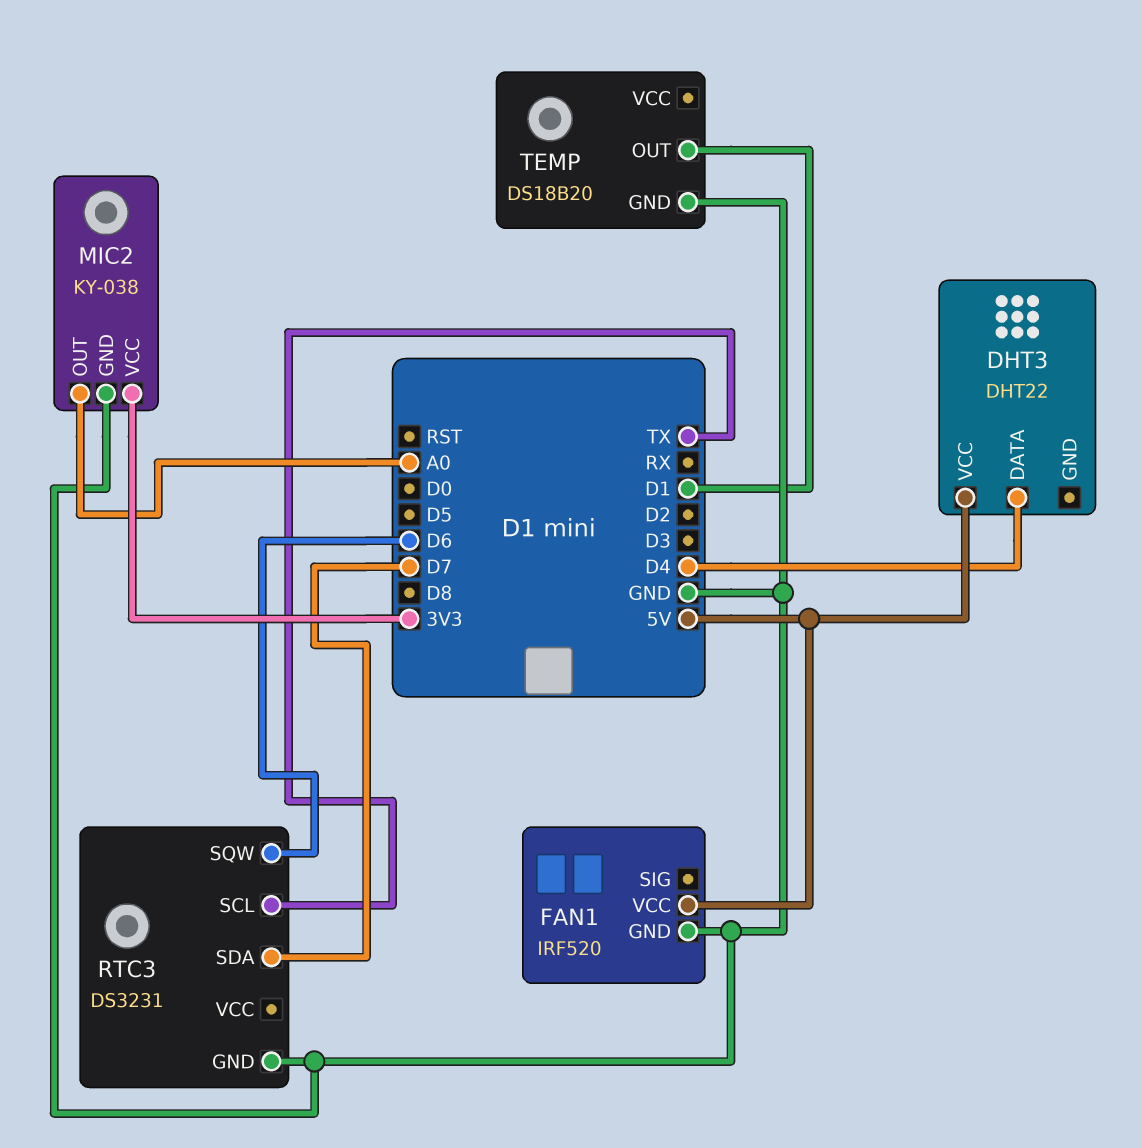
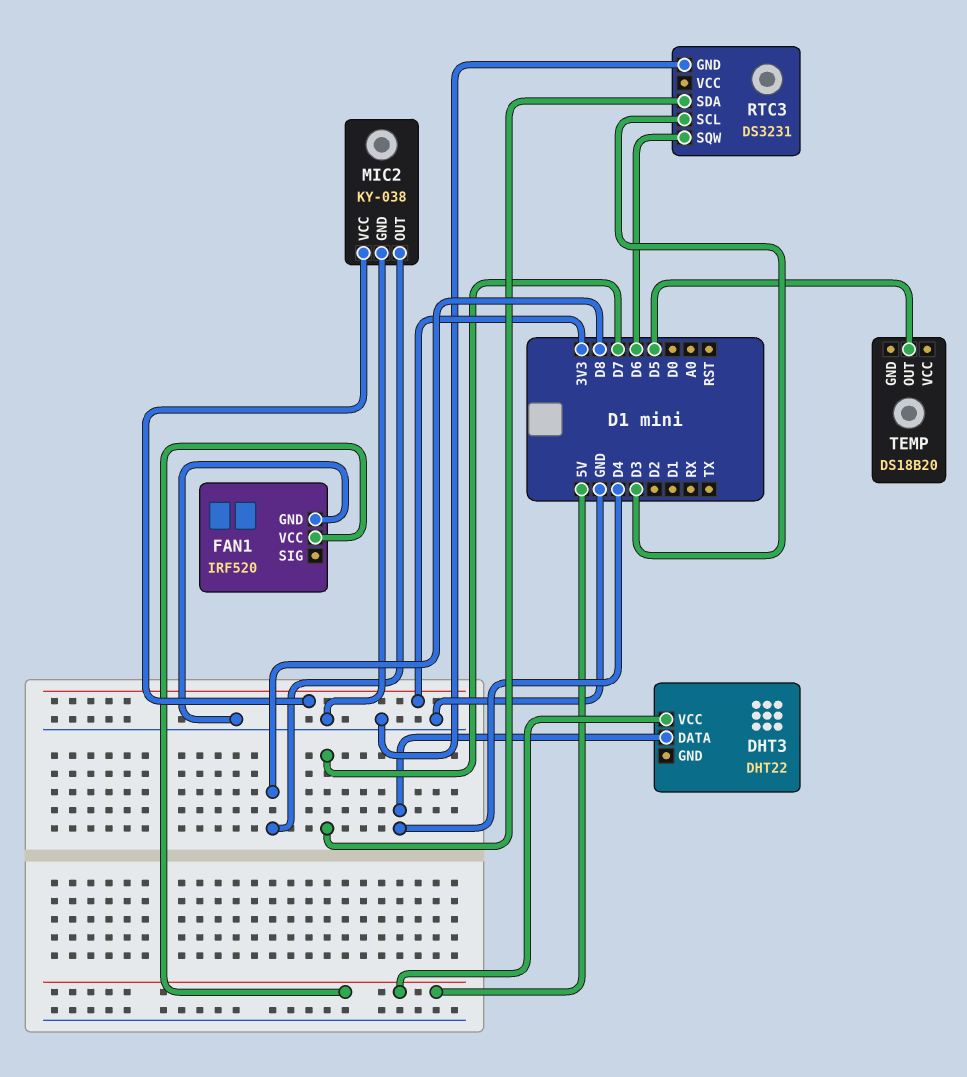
MIC2 pin OUT: A0 -> D8
RTC3 pin SCL: TX -> D3
TEMP pin GND: GND -> none
TEMP pin OUT: D1 -> D5

